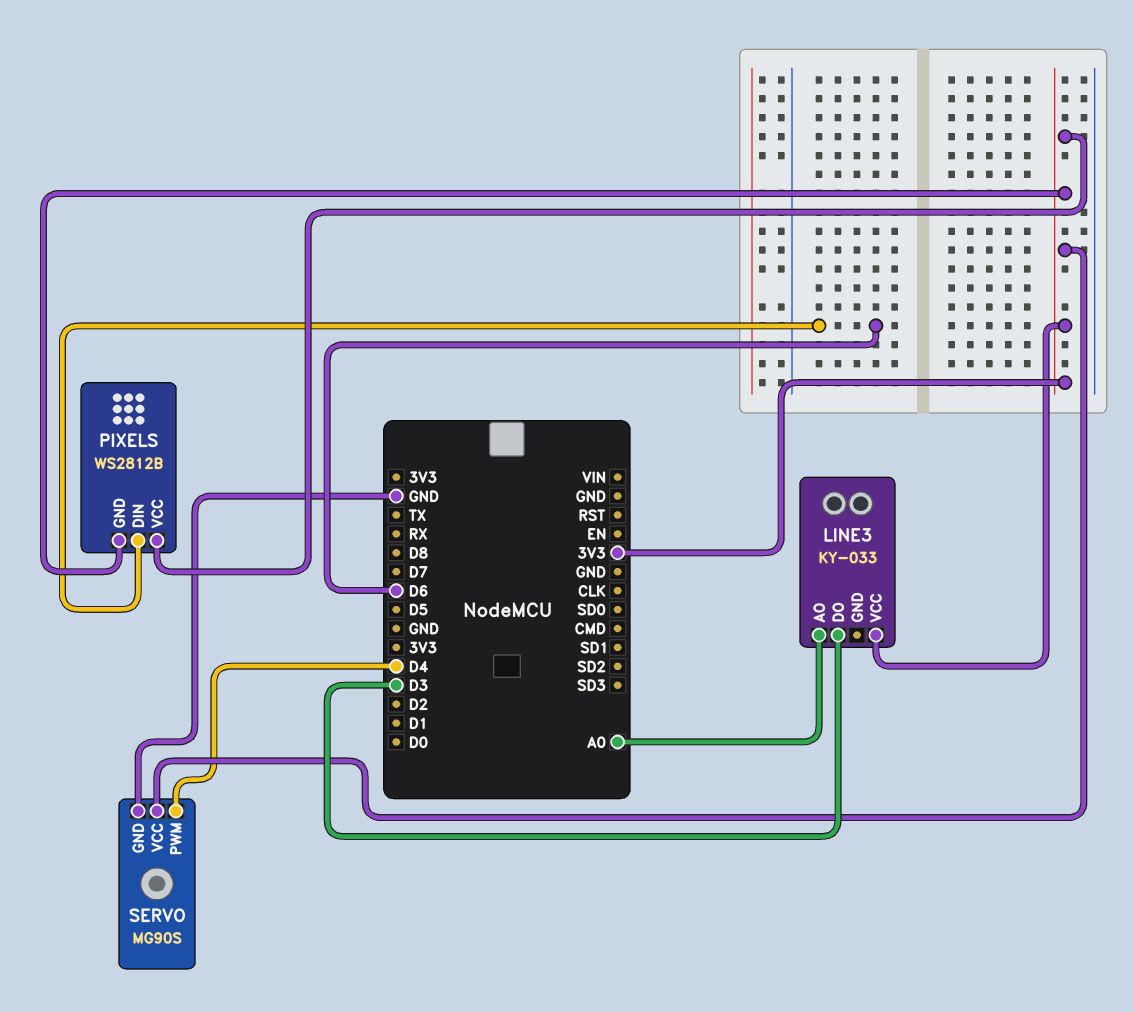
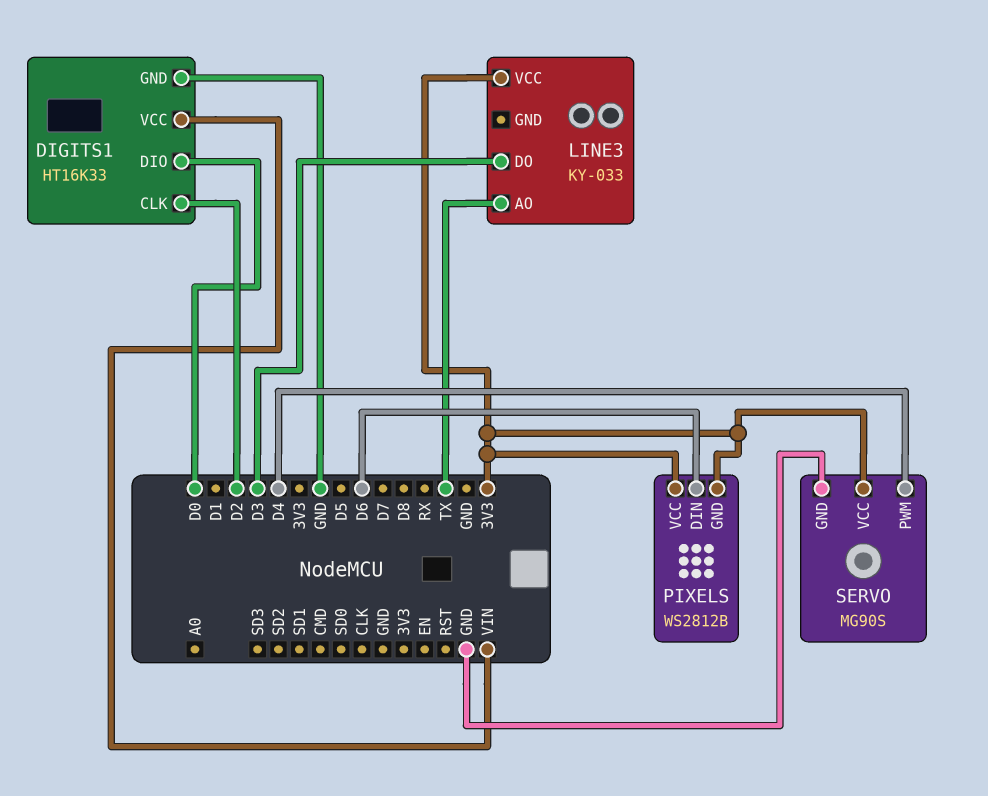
DIGITS1: none -> HT16K33
DIGITS1 pin CLK: none -> D2
DIGITS1 pin DIO: none -> D0
DIGITS1 pin GND: none -> GND
DIGITS1 pin VCC: none -> VIN
LINE3 pin AO: A0 -> TX

